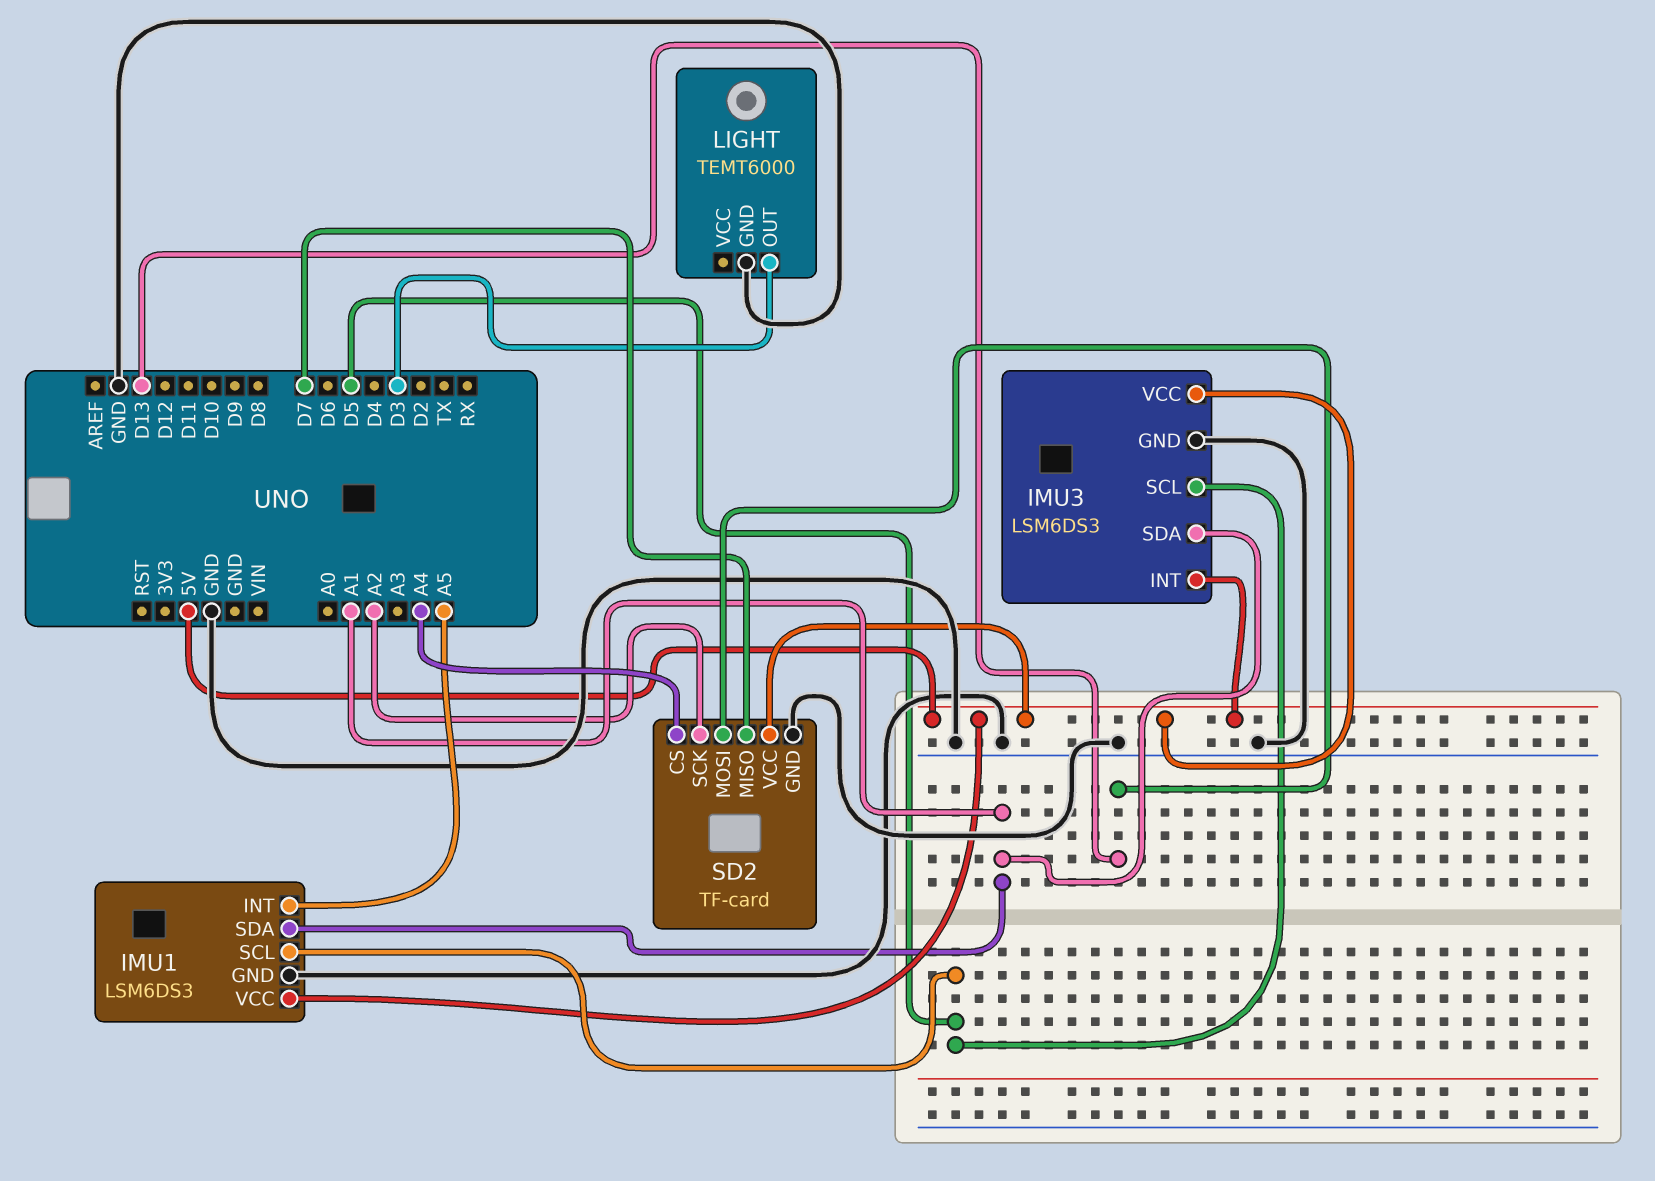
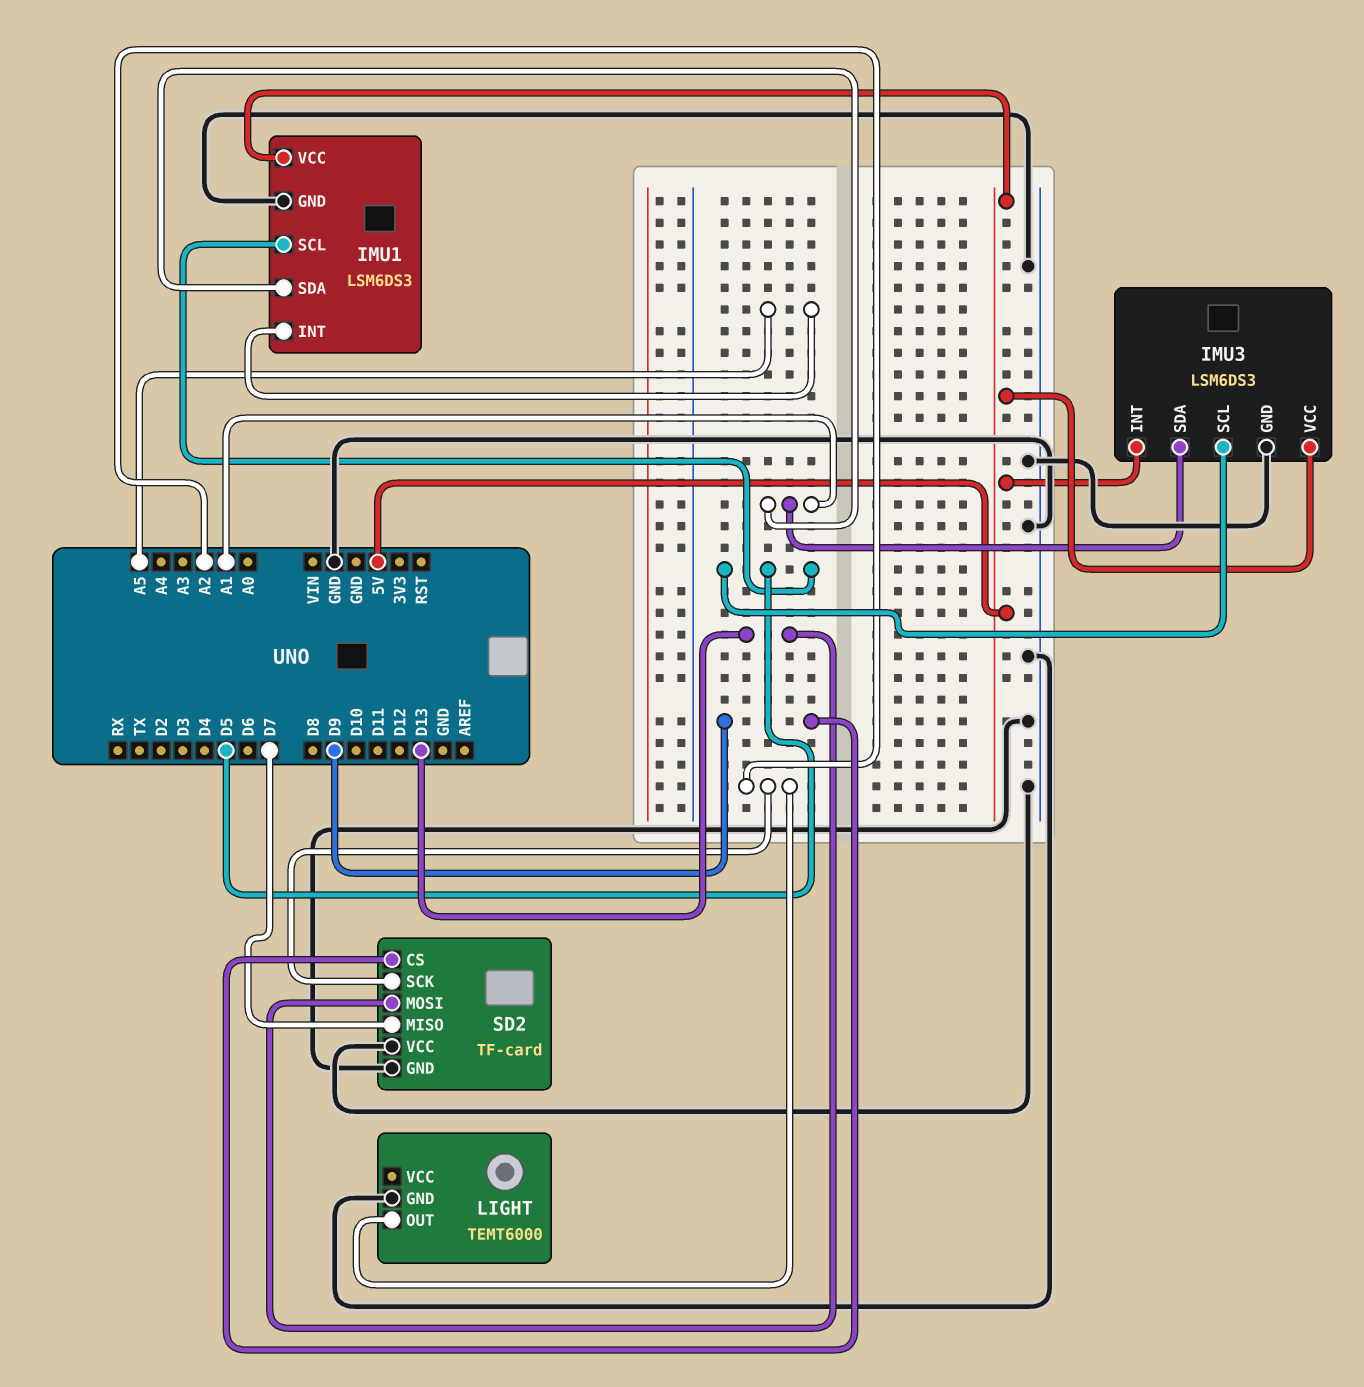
LIGHT pin OUT: D3 -> A2
SD2 pin CS: A4 -> D9
SD2 pin VCC: 5V -> GND

